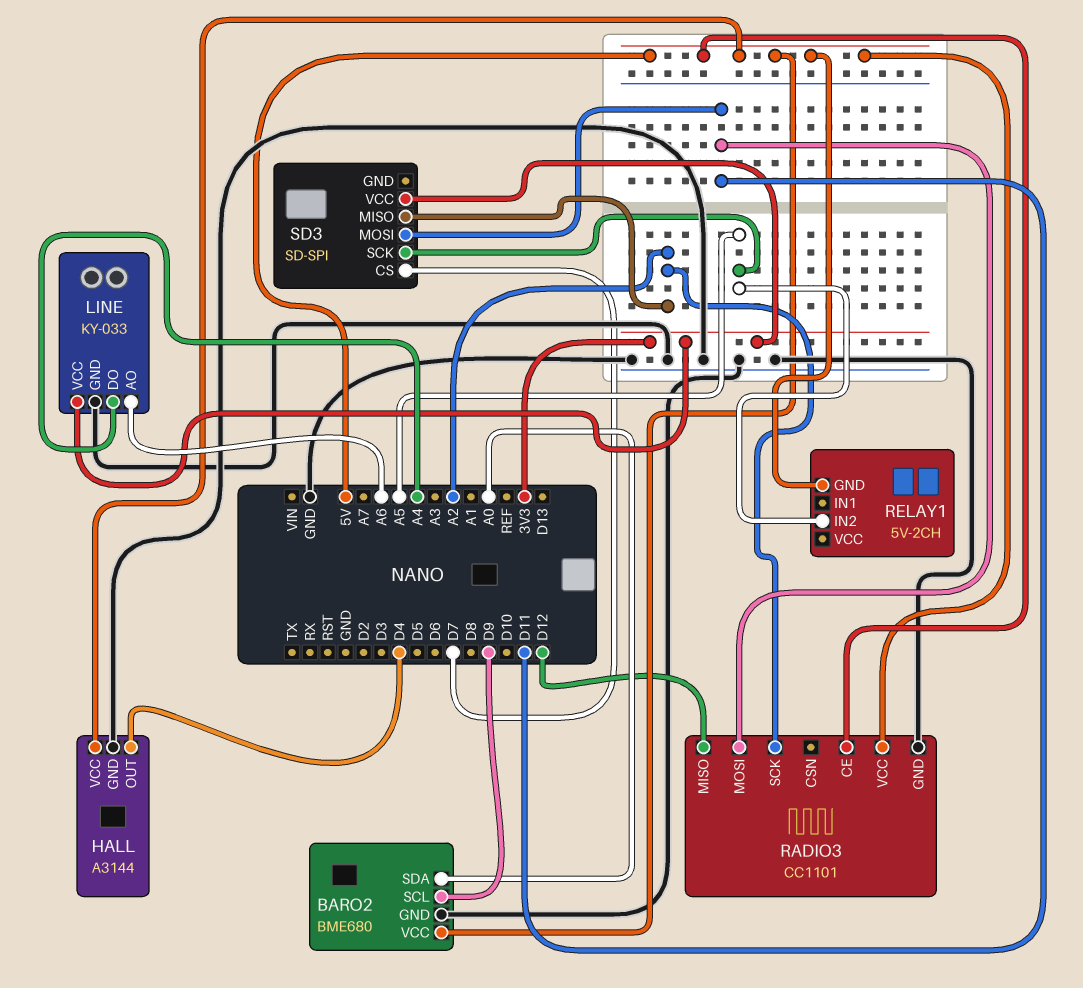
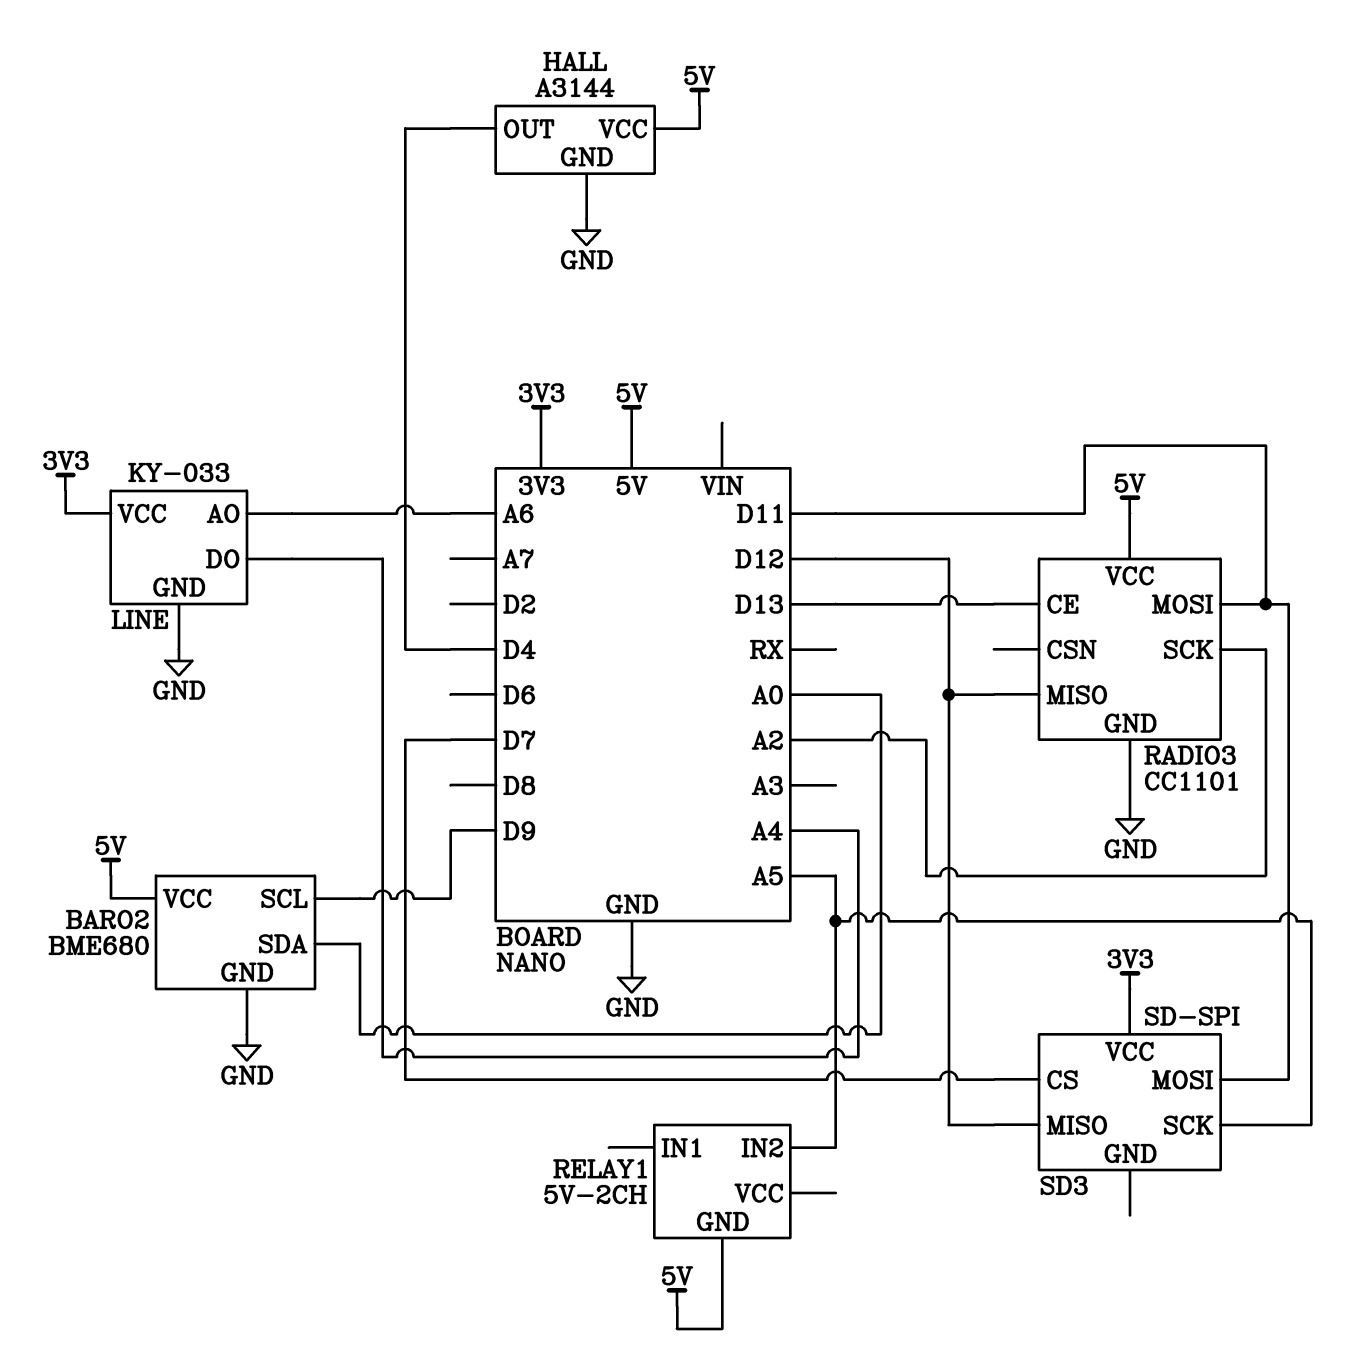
RADIO3 pin CE: 5V -> D13
SD3 pin MISO: A2 -> D12

